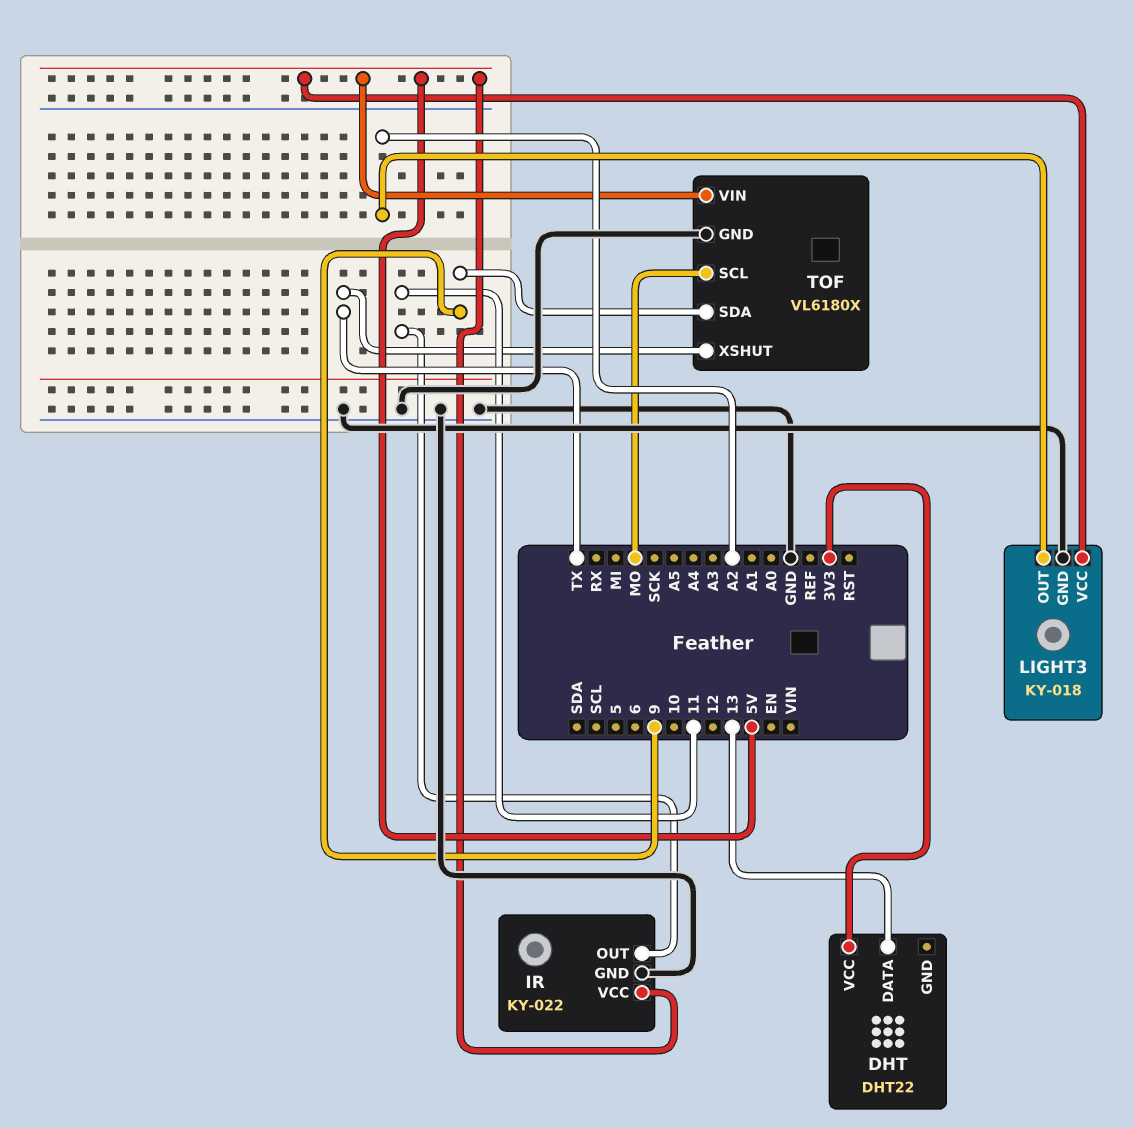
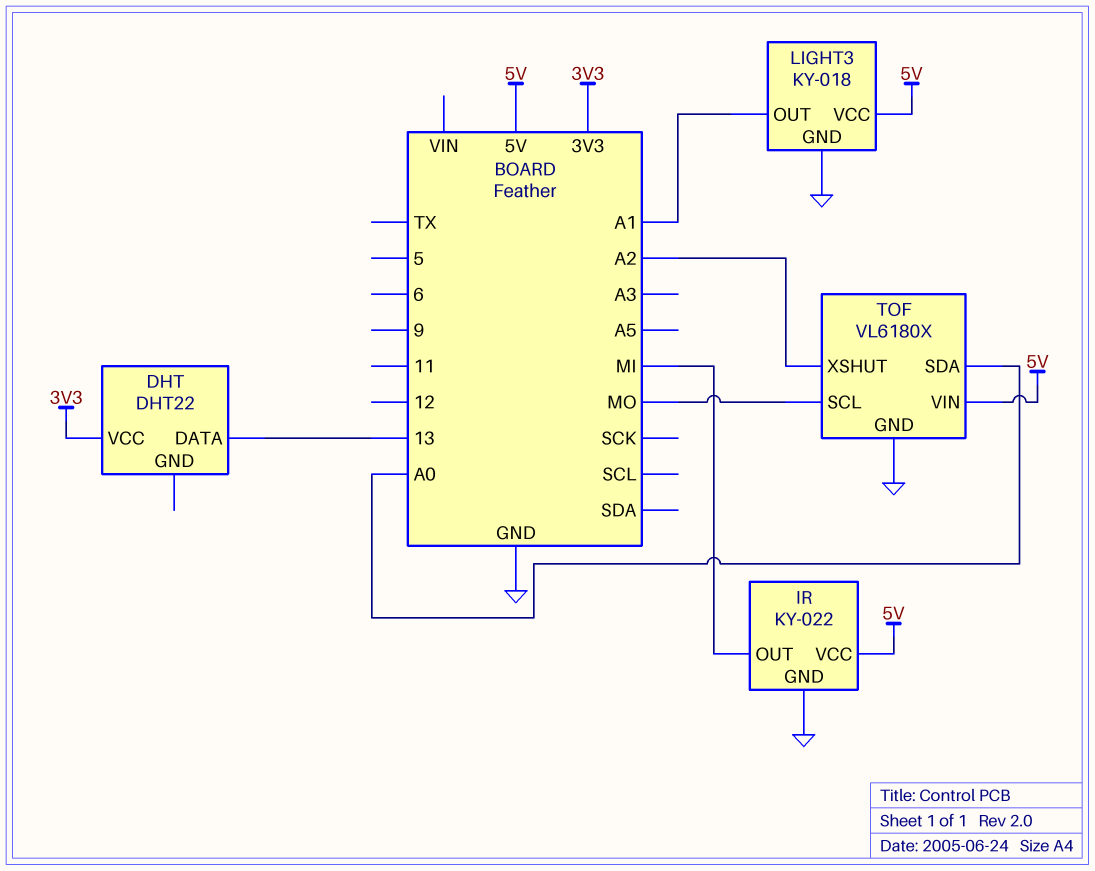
IR pin OUT: 11 -> MI
LIGHT3 pin OUT: A2 -> A1
TOF pin SDA: 9 -> A0
TOF pin XSHUT: TX -> A2

